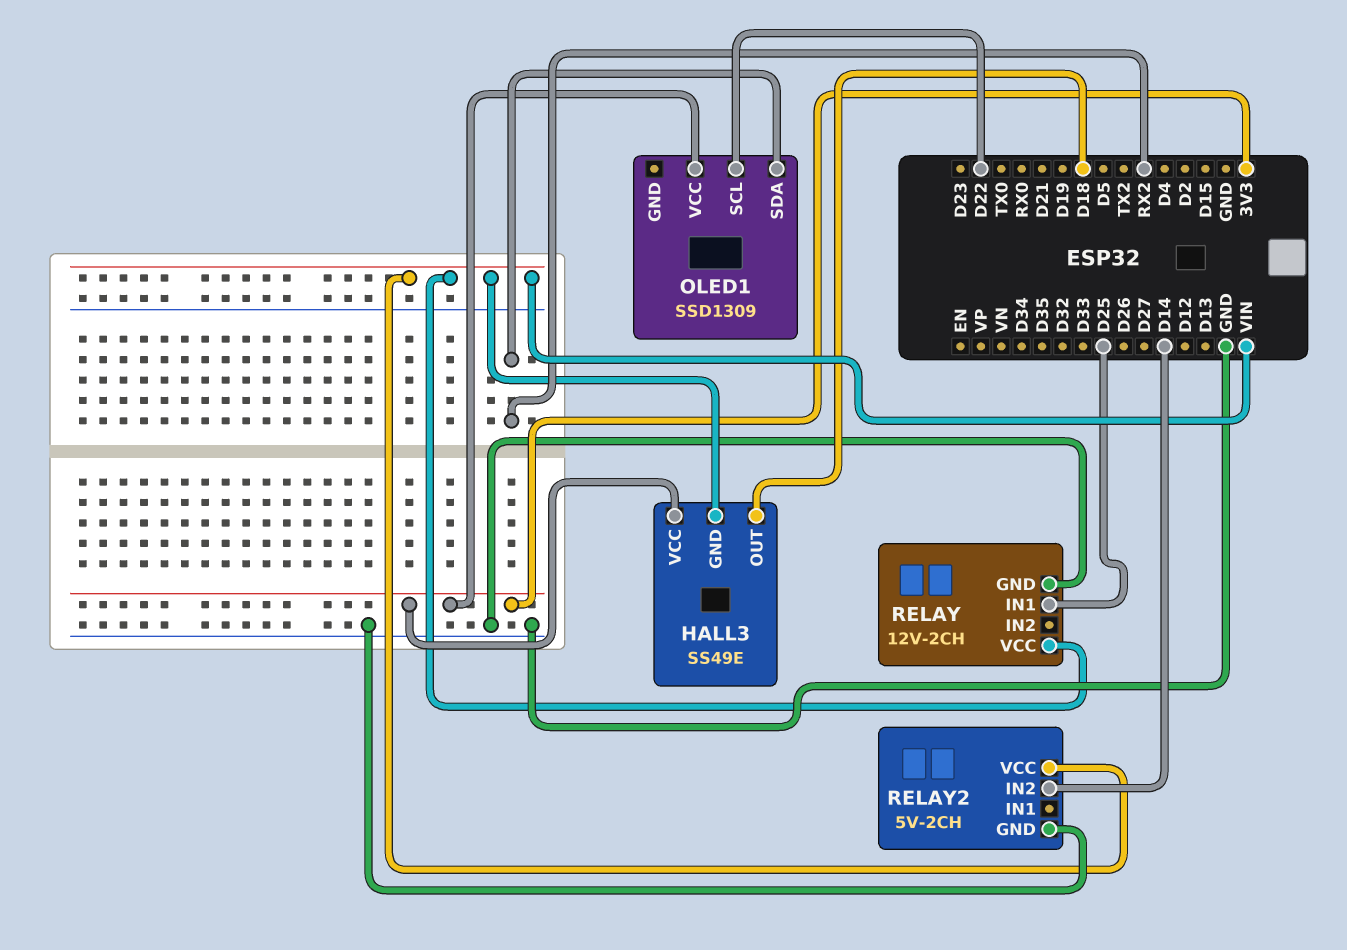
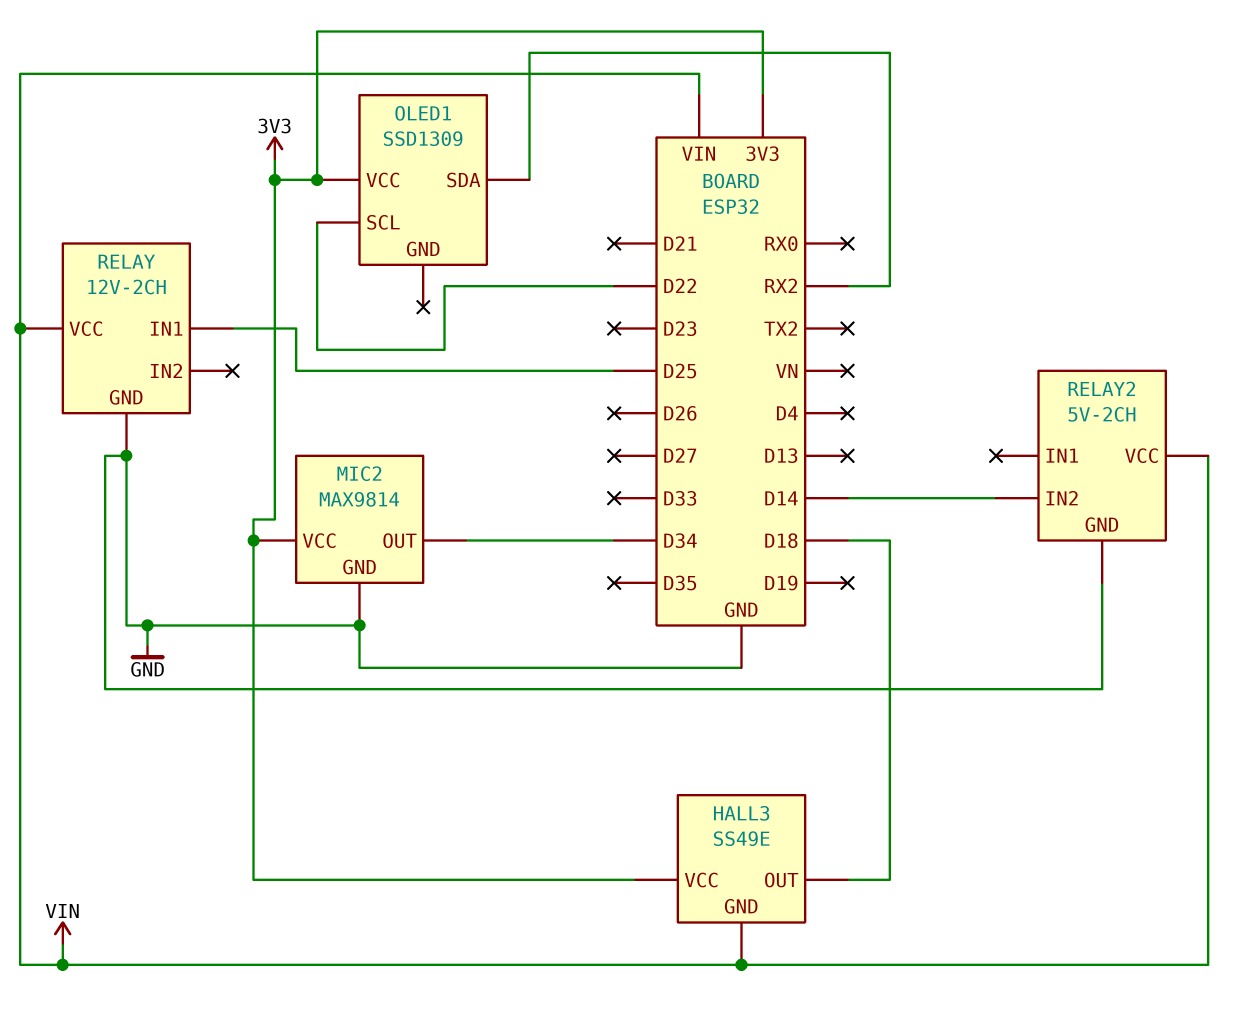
MIC2: none -> MAX9814
MIC2 pin GND: none -> GND
MIC2 pin OUT: none -> D34
MIC2 pin VCC: none -> 3V3

